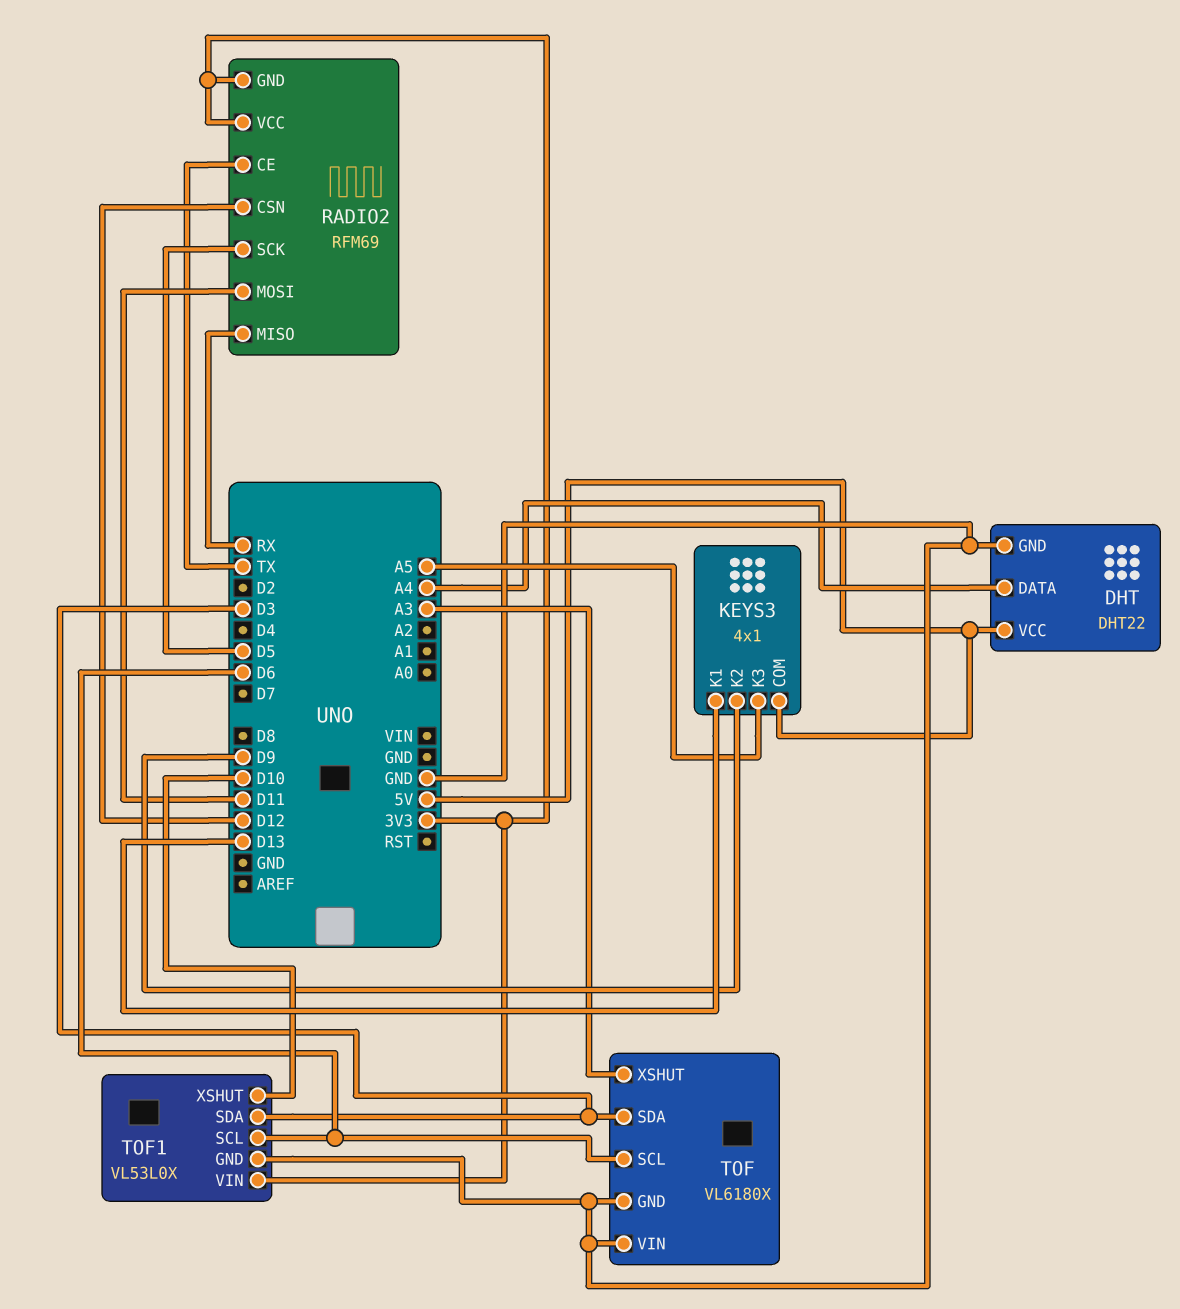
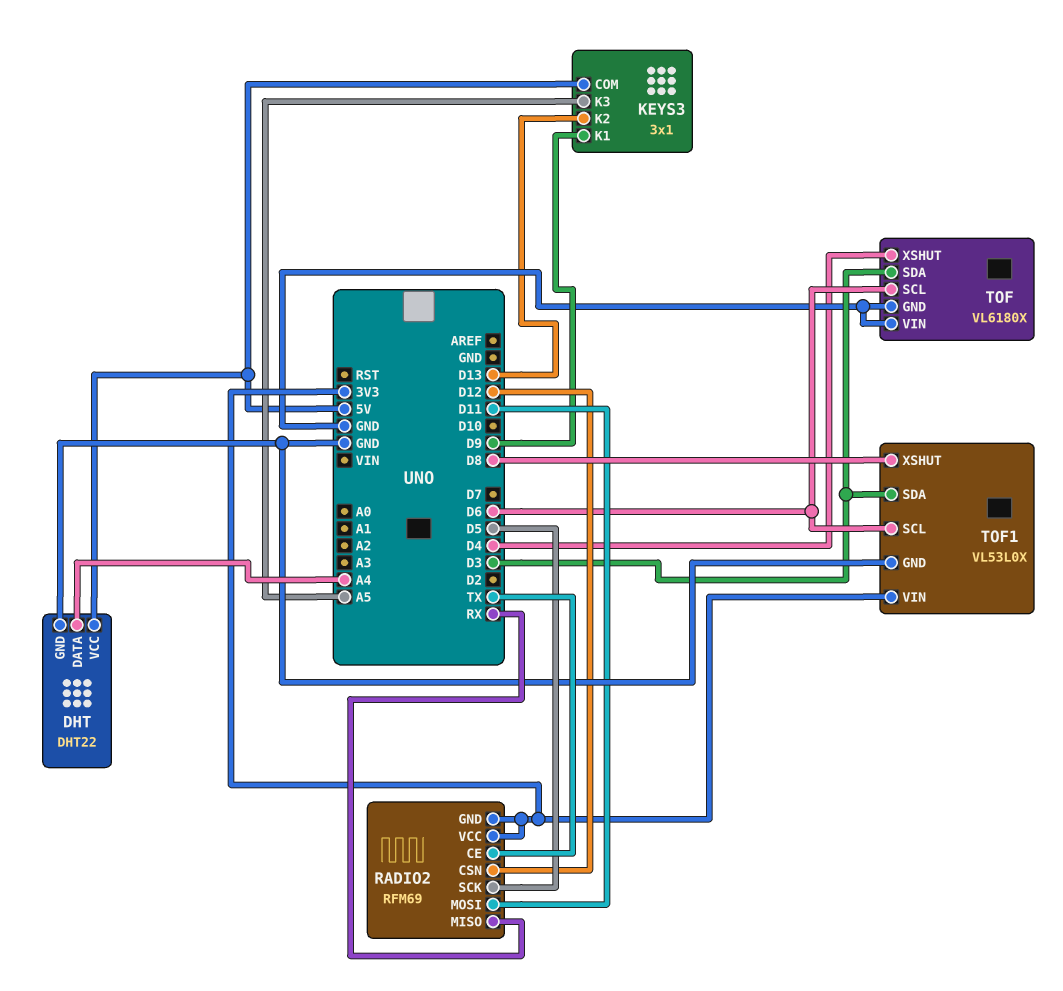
KEYS3: 4x1 -> 3x1
KEYS3 pin K1: D13 -> D9
KEYS3 pin K2: D9 -> D13
TOF pin XSHUT: A3 -> D4
TOF1 pin XSHUT: D10 -> D8

